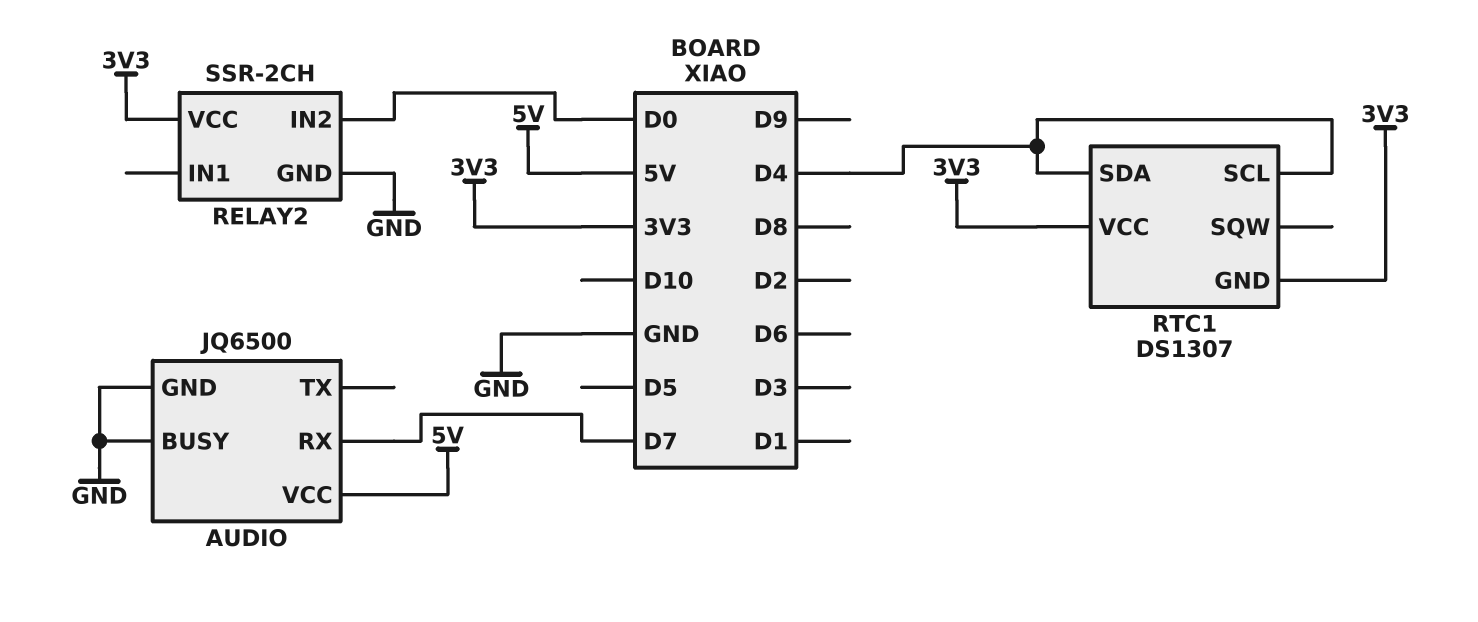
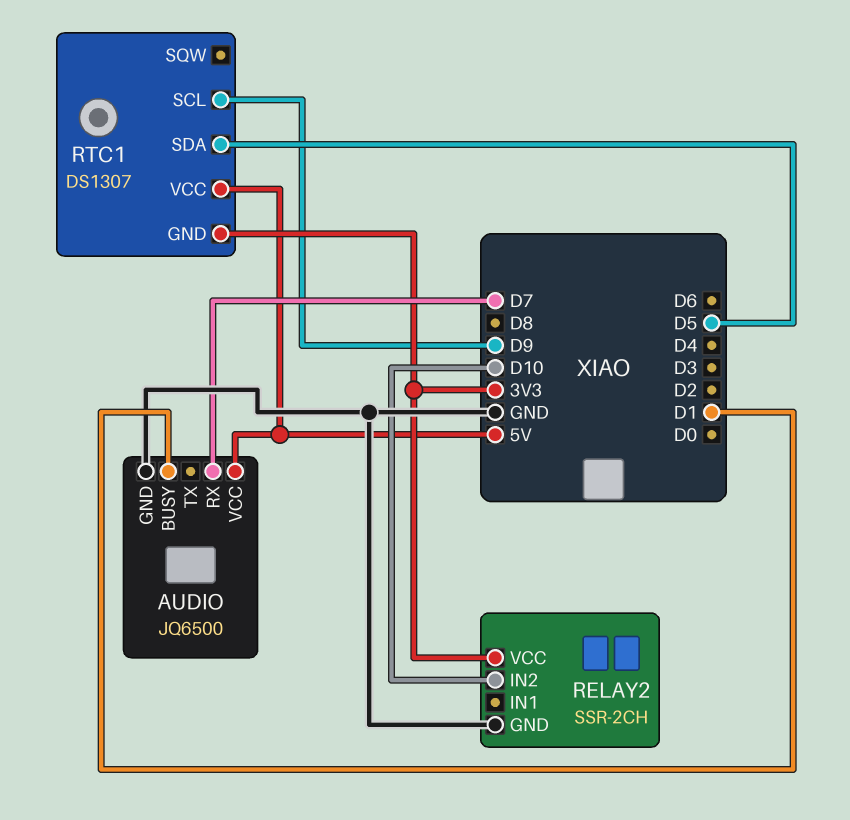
AUDIO pin BUSY: GND -> D1
RELAY2 pin IN2: D0 -> D10
RTC1 pin SCL: D4 -> D9
RTC1 pin SDA: D4 -> D5
RTC1 pin VCC: 3V3 -> 5V

